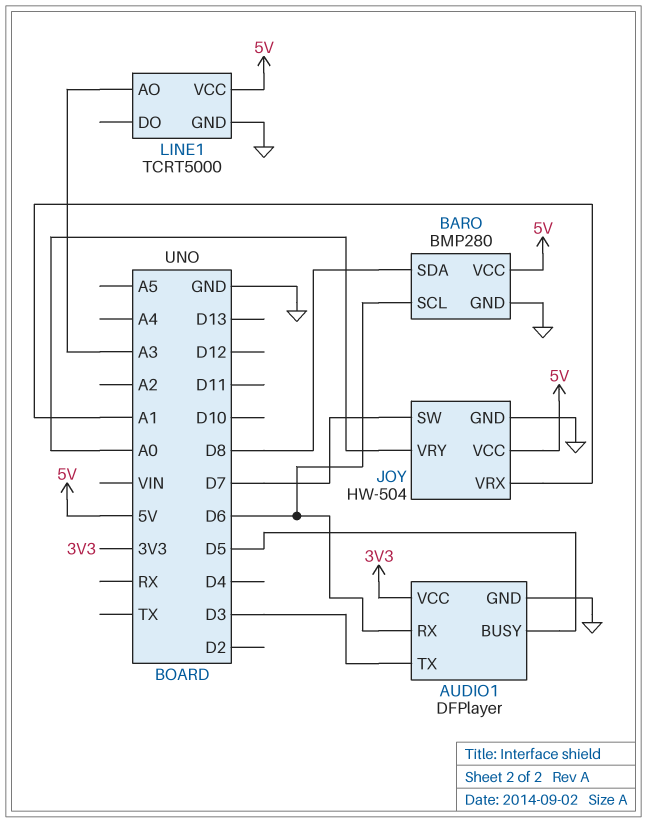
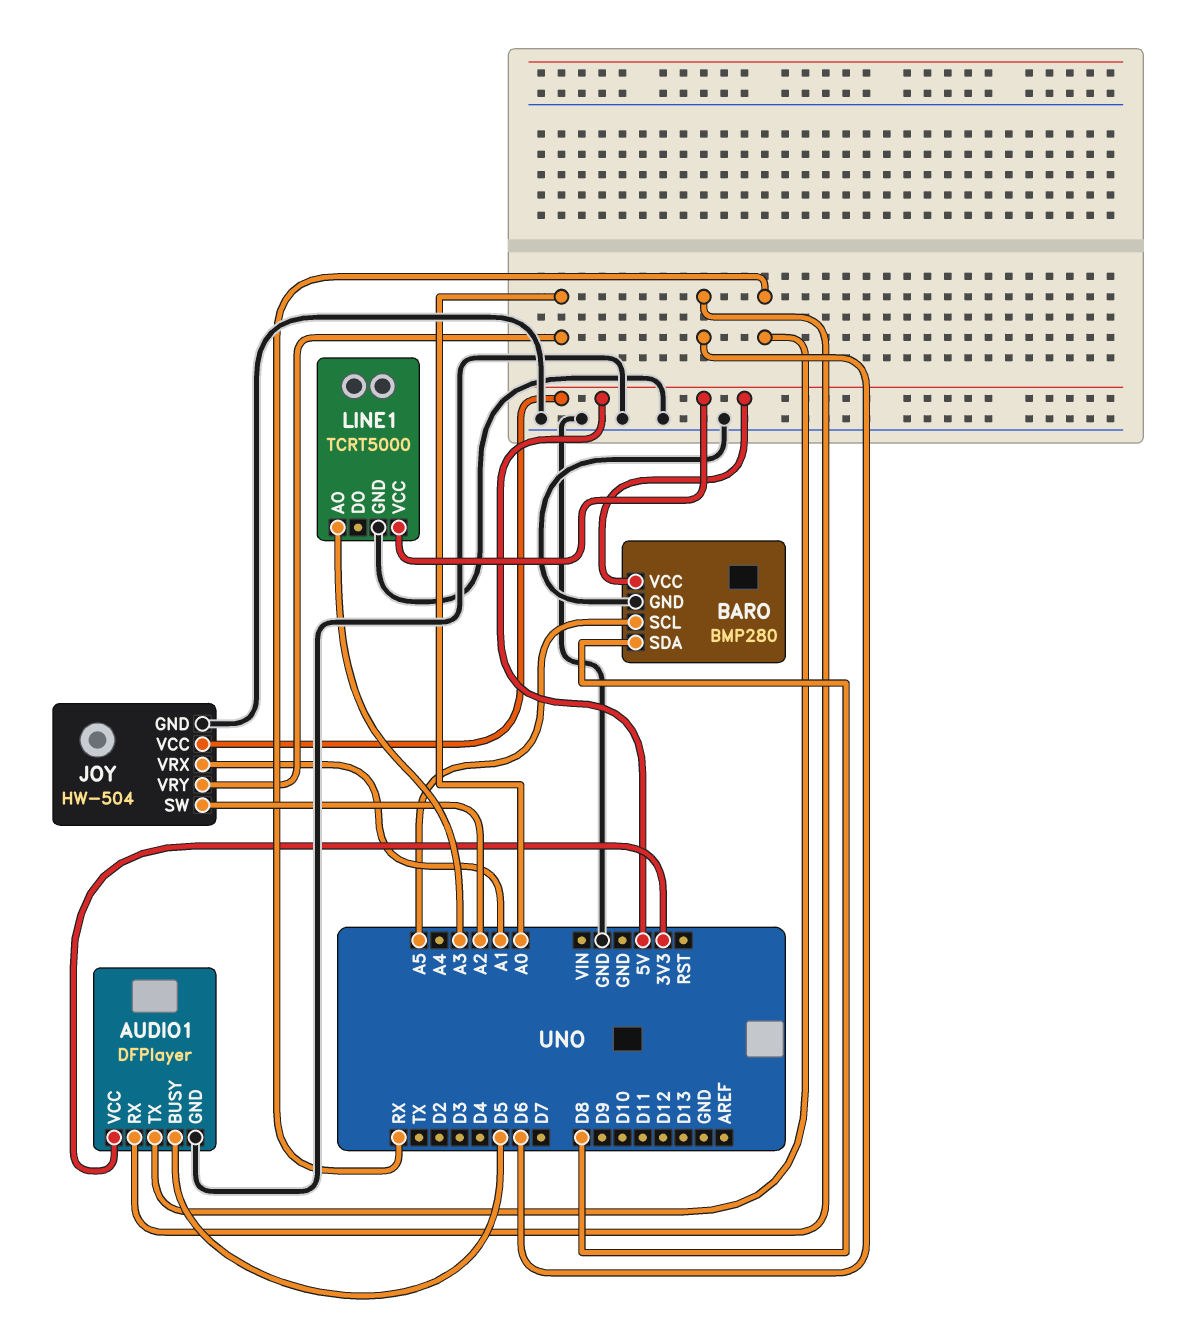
AUDIO1 pin TX: D3 -> RX
BARO pin SCL: D6 -> A5
JOY pin SW: D7 -> A2

